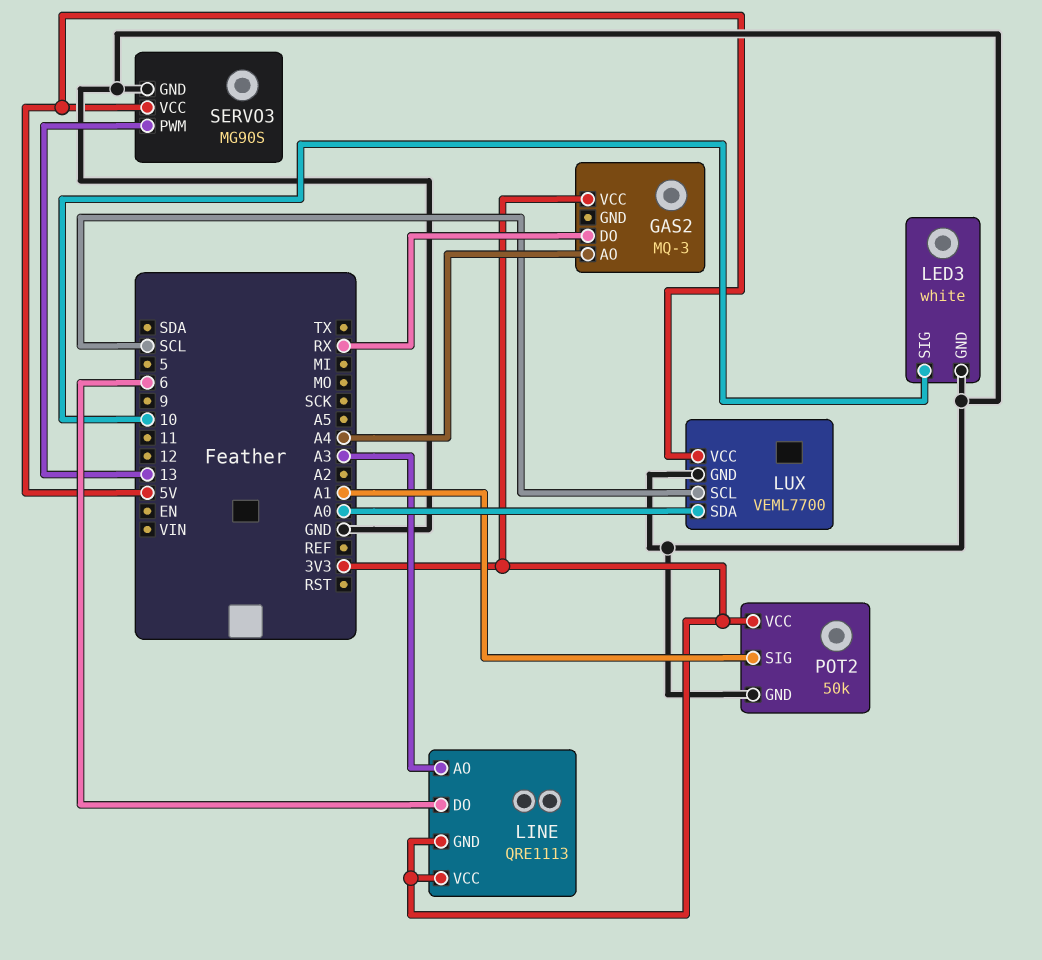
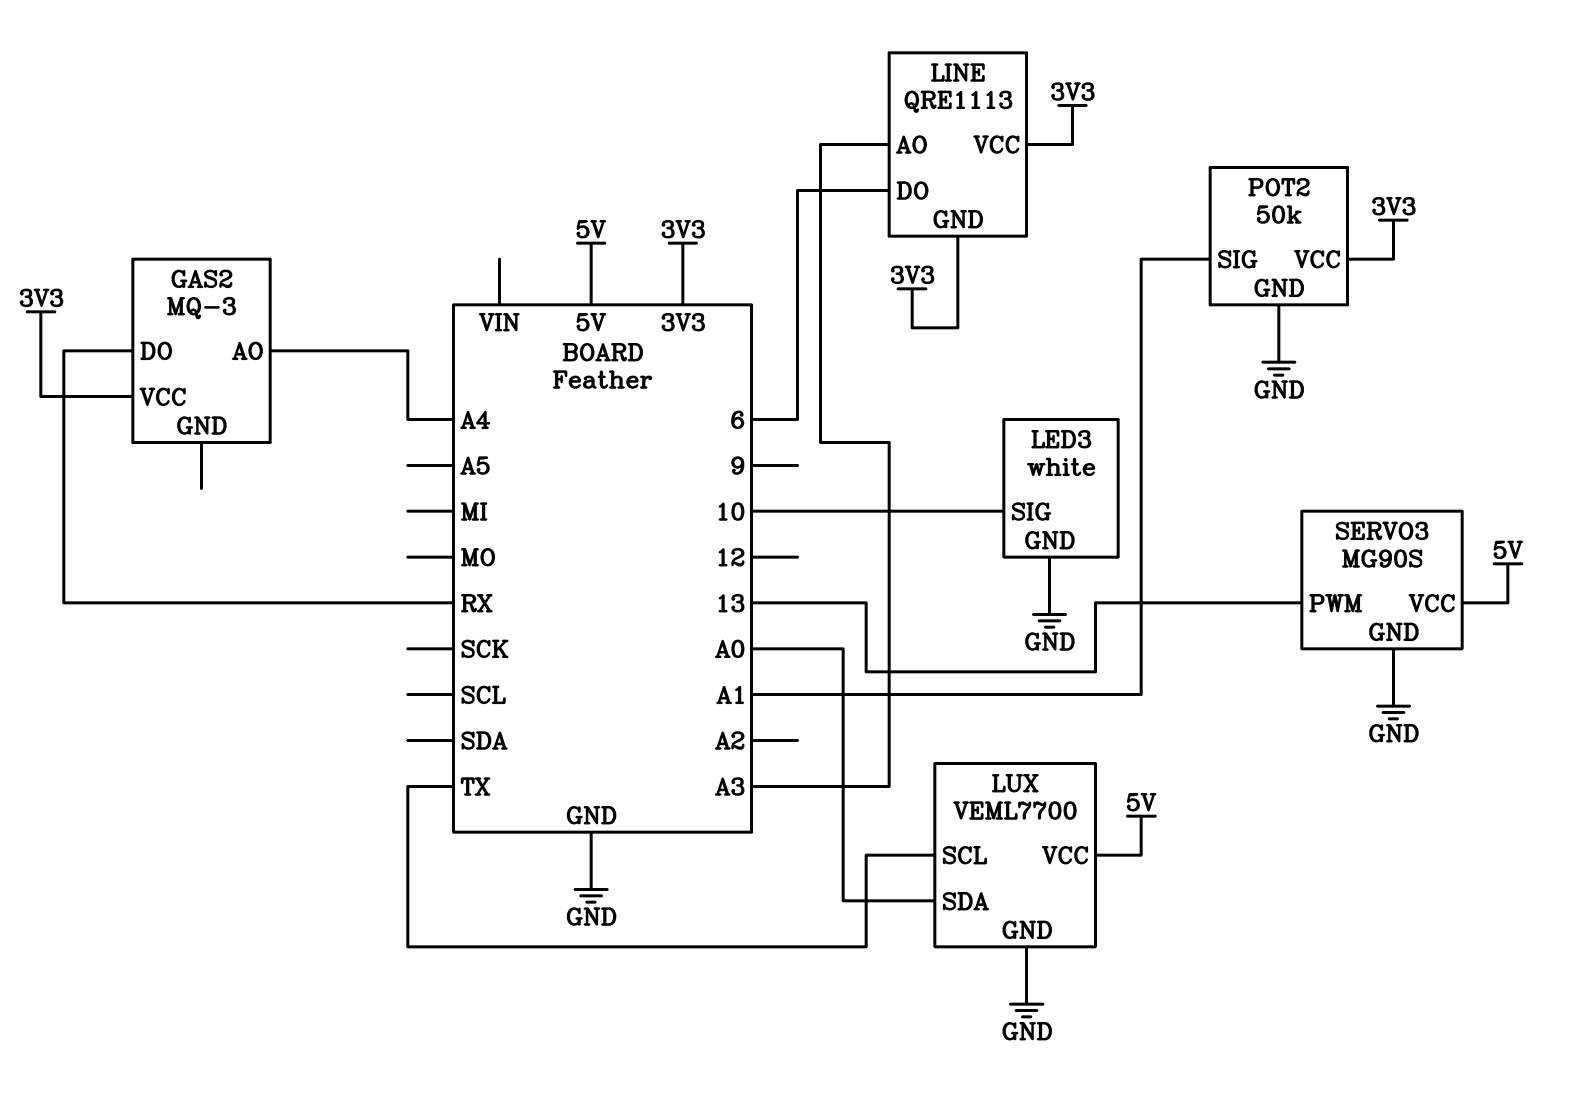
LUX pin SCL: SCL -> TX

